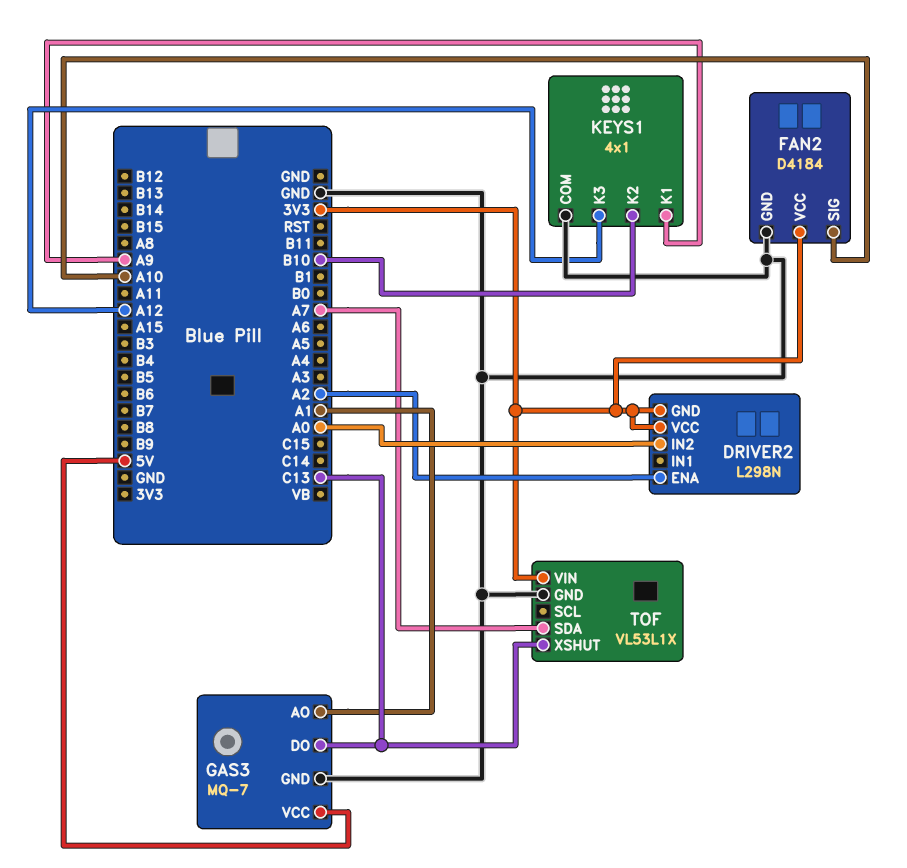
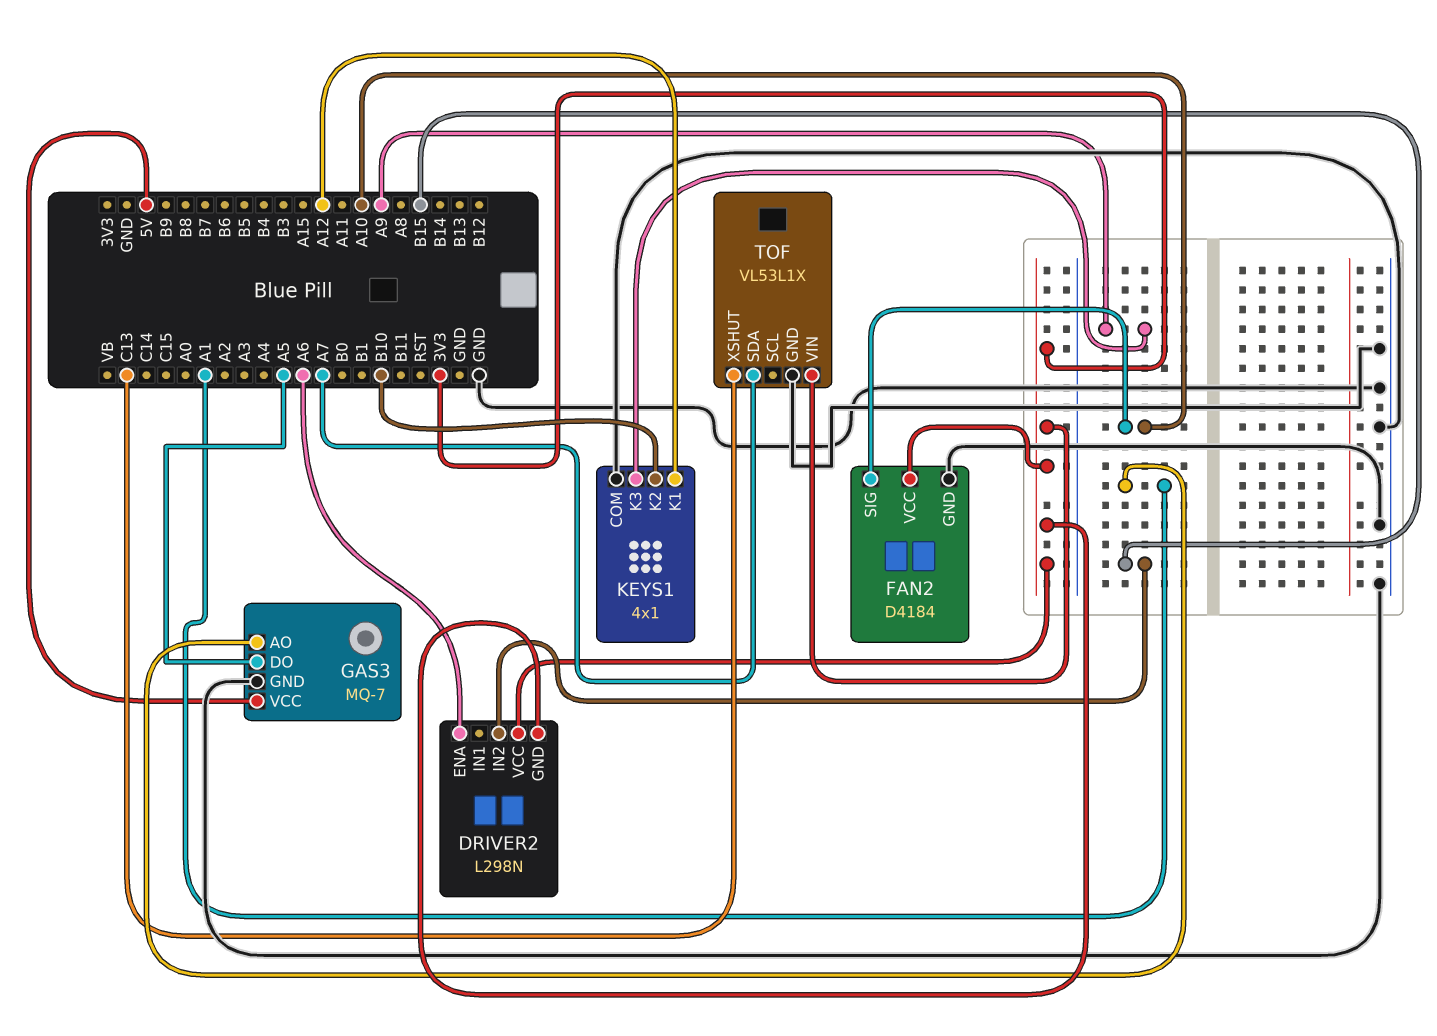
DRIVER2 pin ENA: A2 -> A6
DRIVER2 pin IN2: A0 -> B15
GAS3 pin DO: C13 -> A5
KEYS1 pin K1: A9 -> A12
KEYS1 pin K3: A12 -> A9

